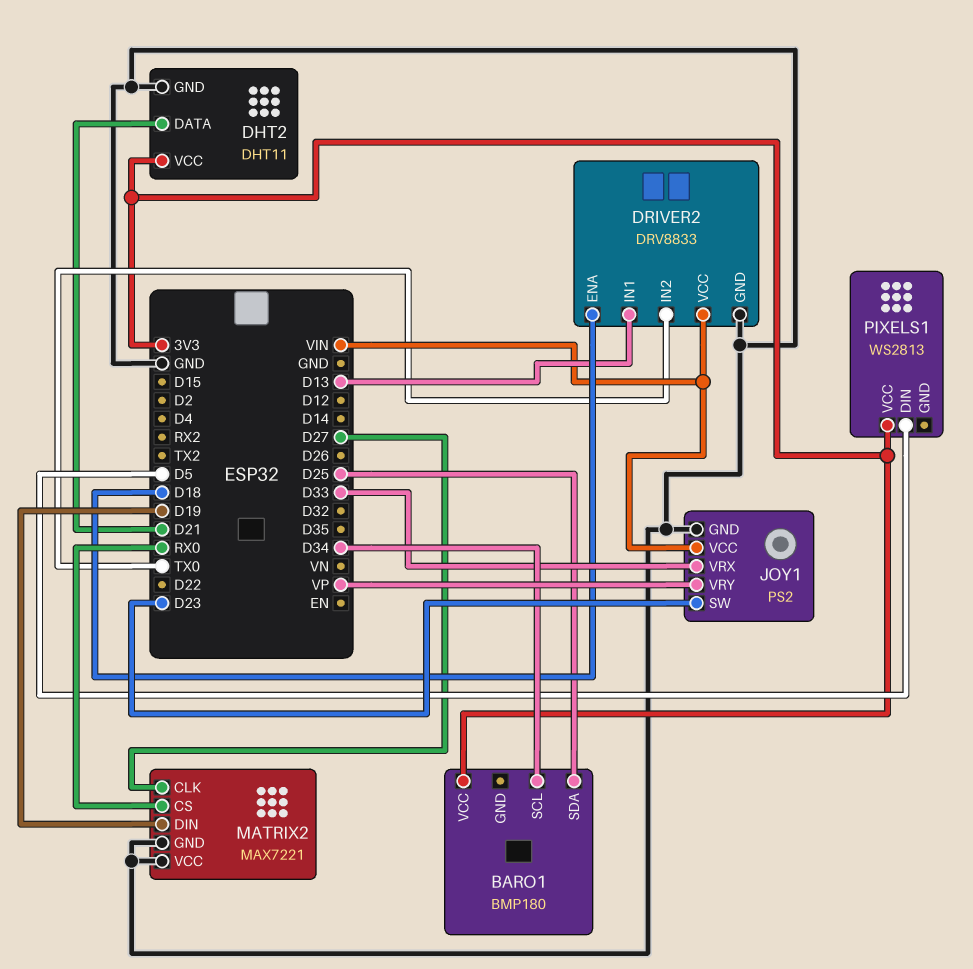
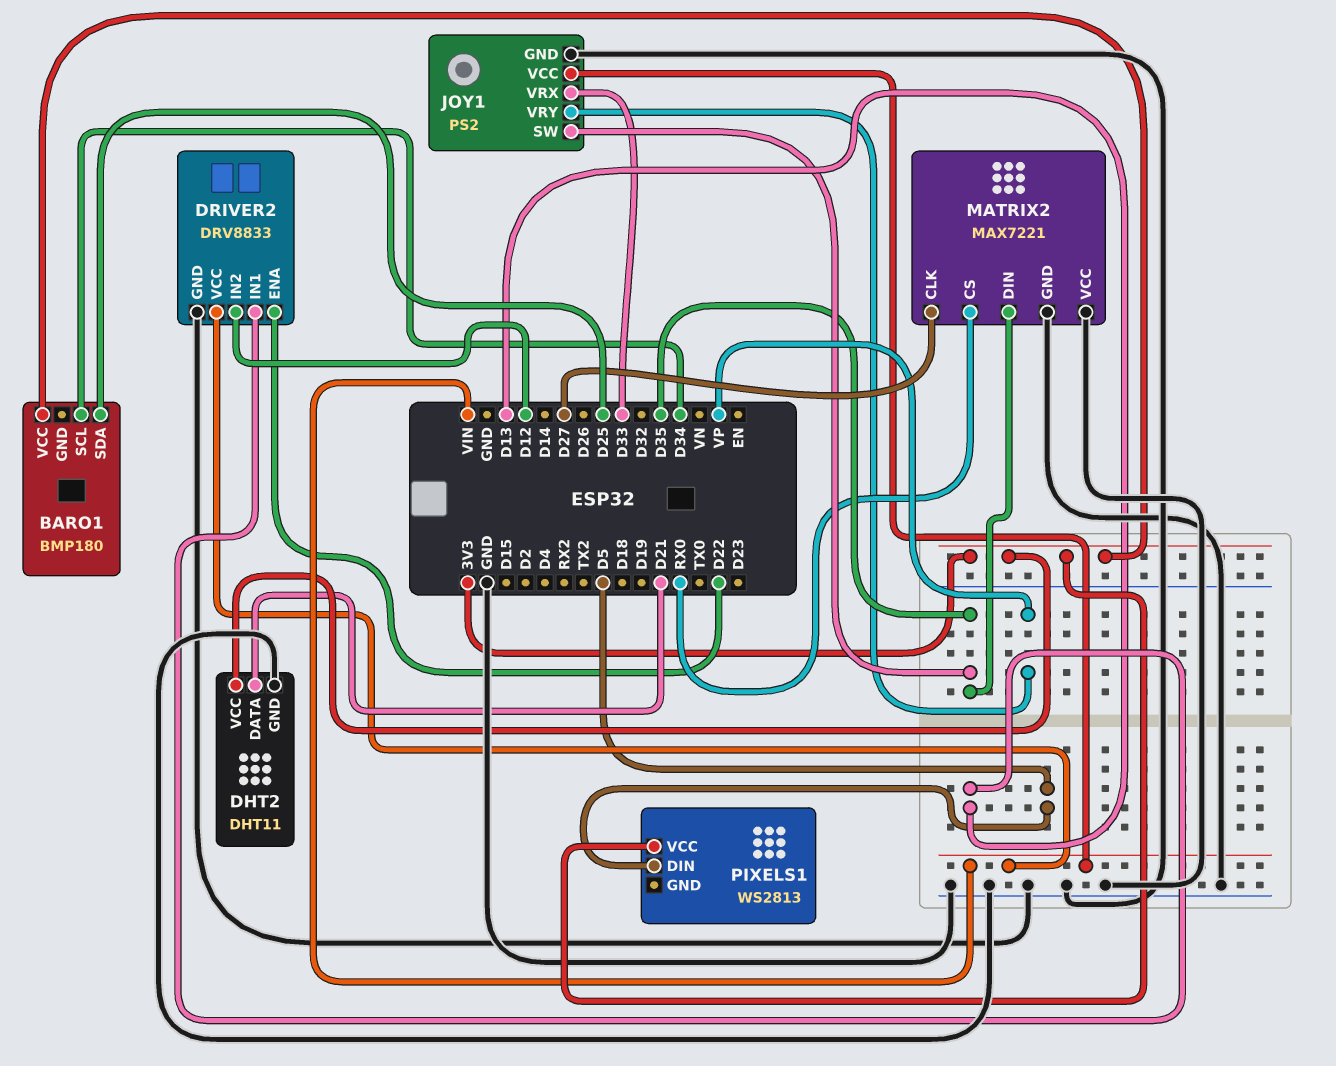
DRIVER2 pin ENA: D18 -> D22
DRIVER2 pin IN2: TX0 -> D12
JOY1 pin SW: D23 -> D35
MATRIX2 pin DIN: D19 -> D35

